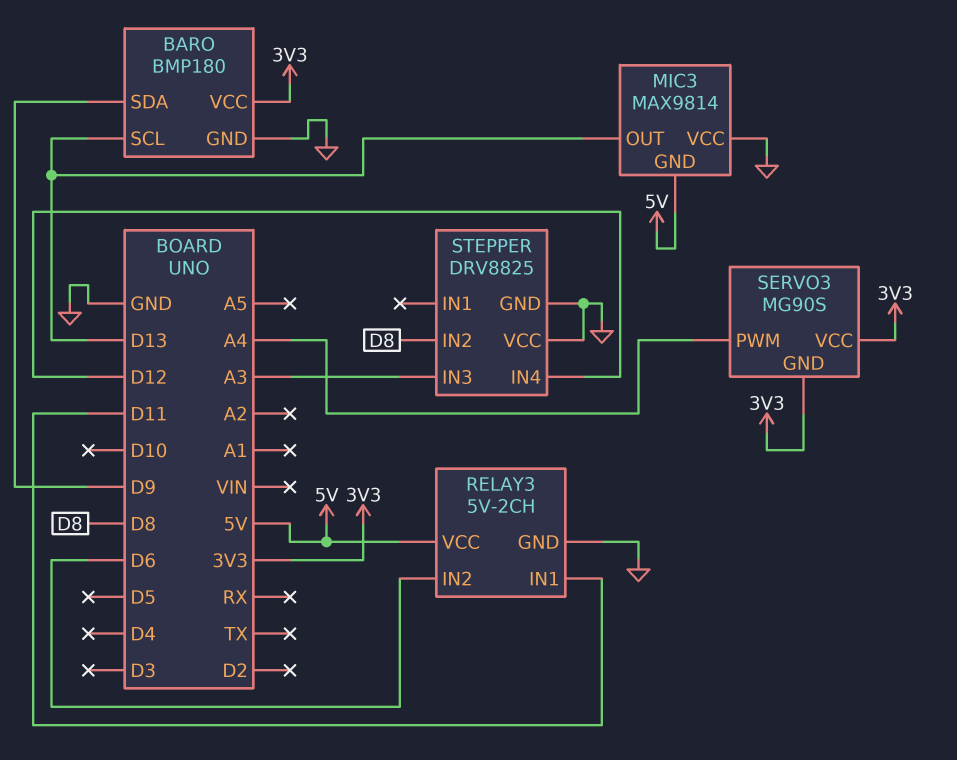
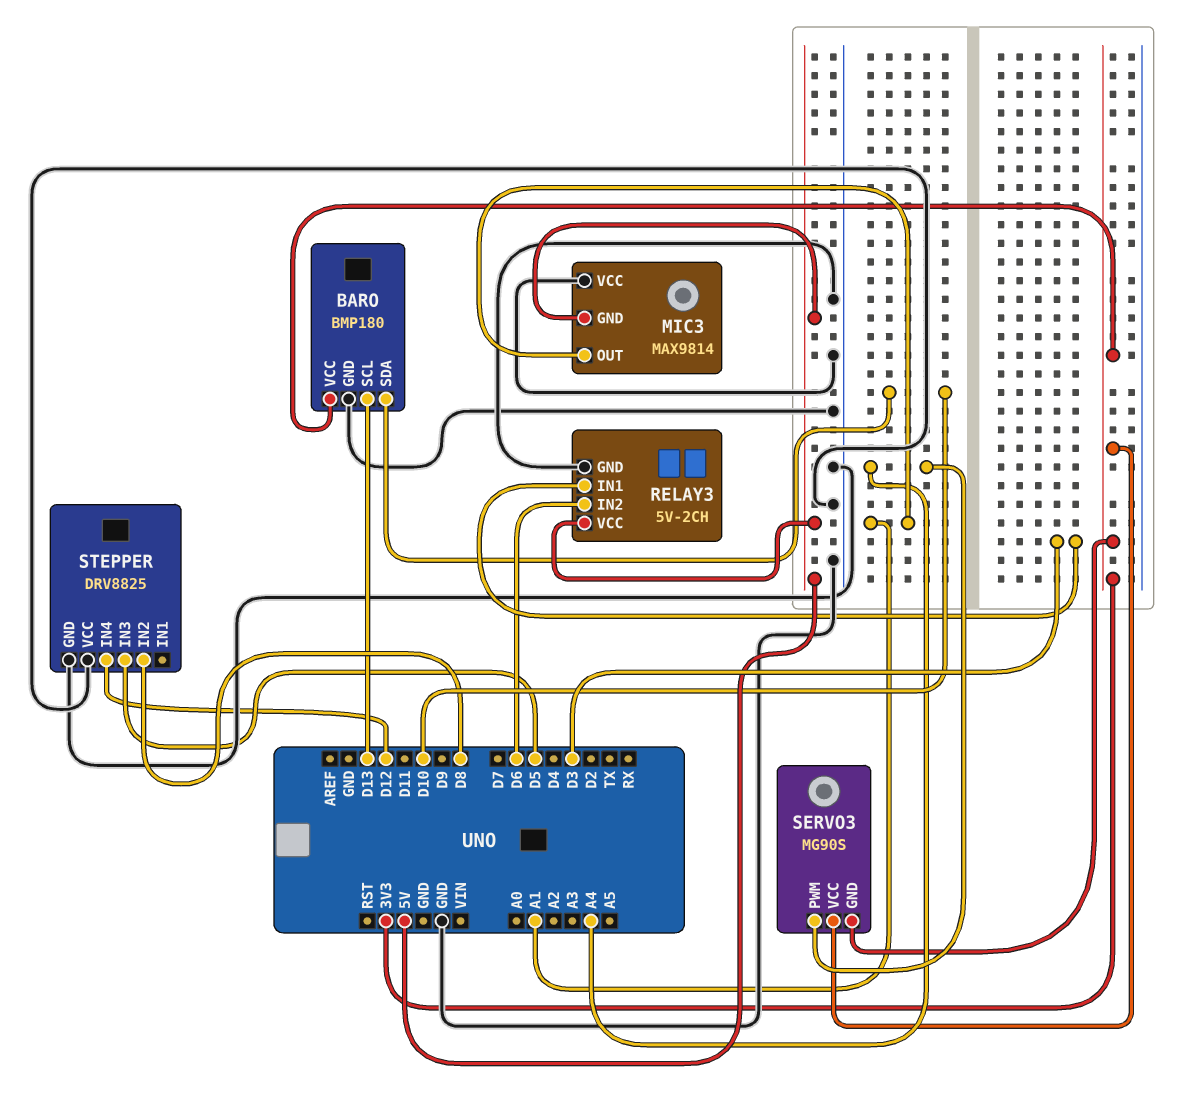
BARO pin SDA: D9 -> D10
MIC3 pin OUT: D13 -> A1
RELAY3 pin IN1: D11 -> D3
STEPPER pin IN3: A3 -> D5

